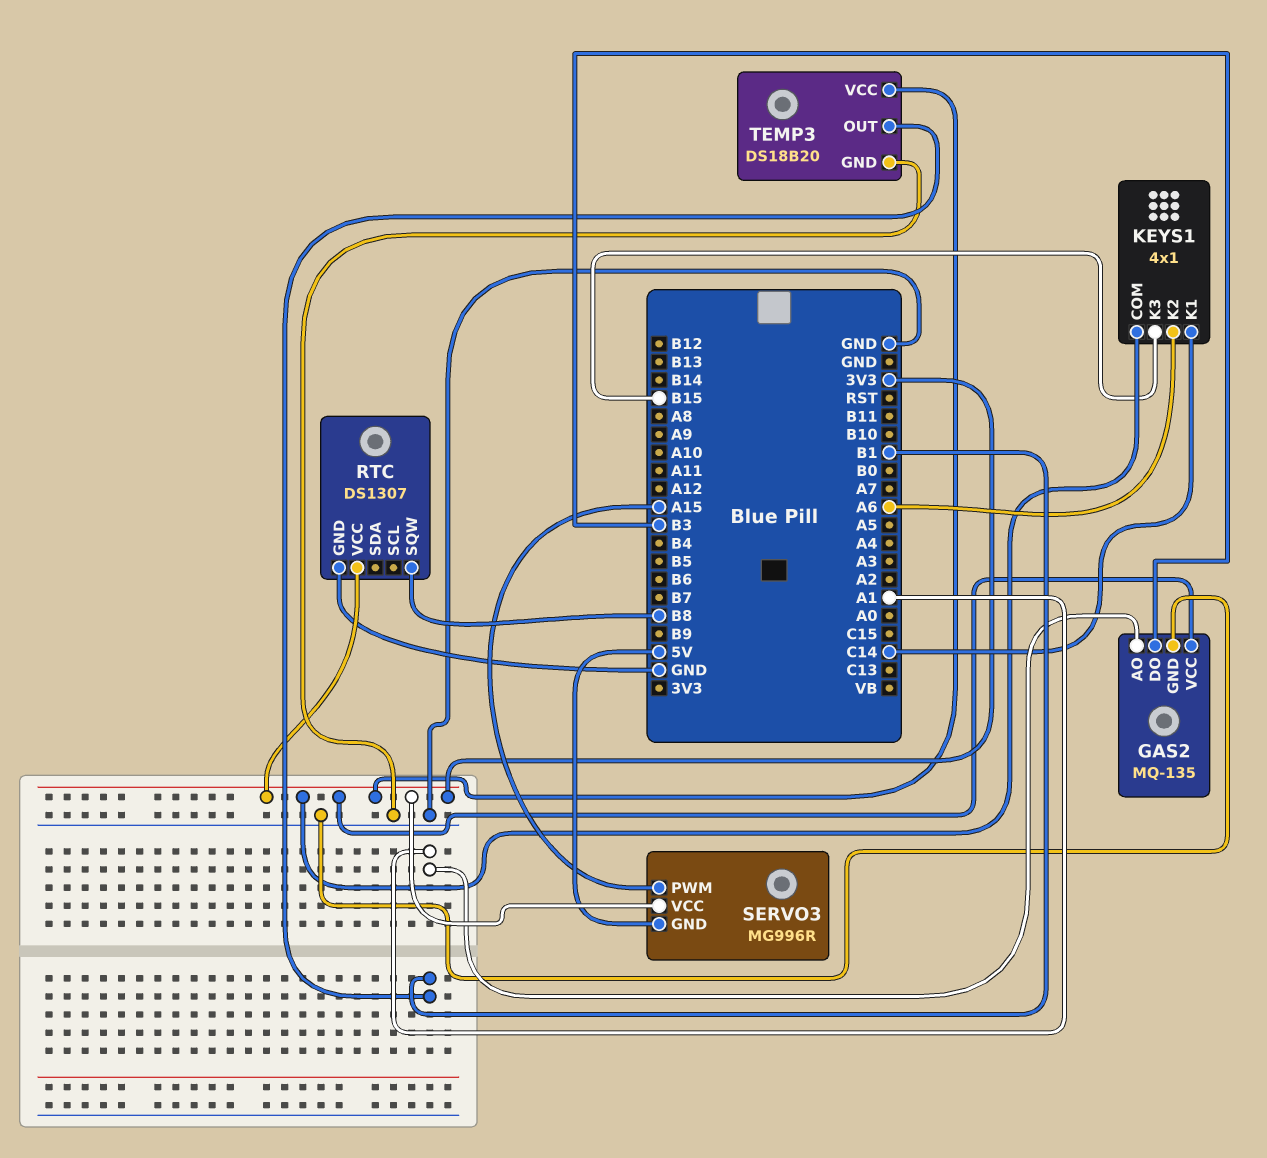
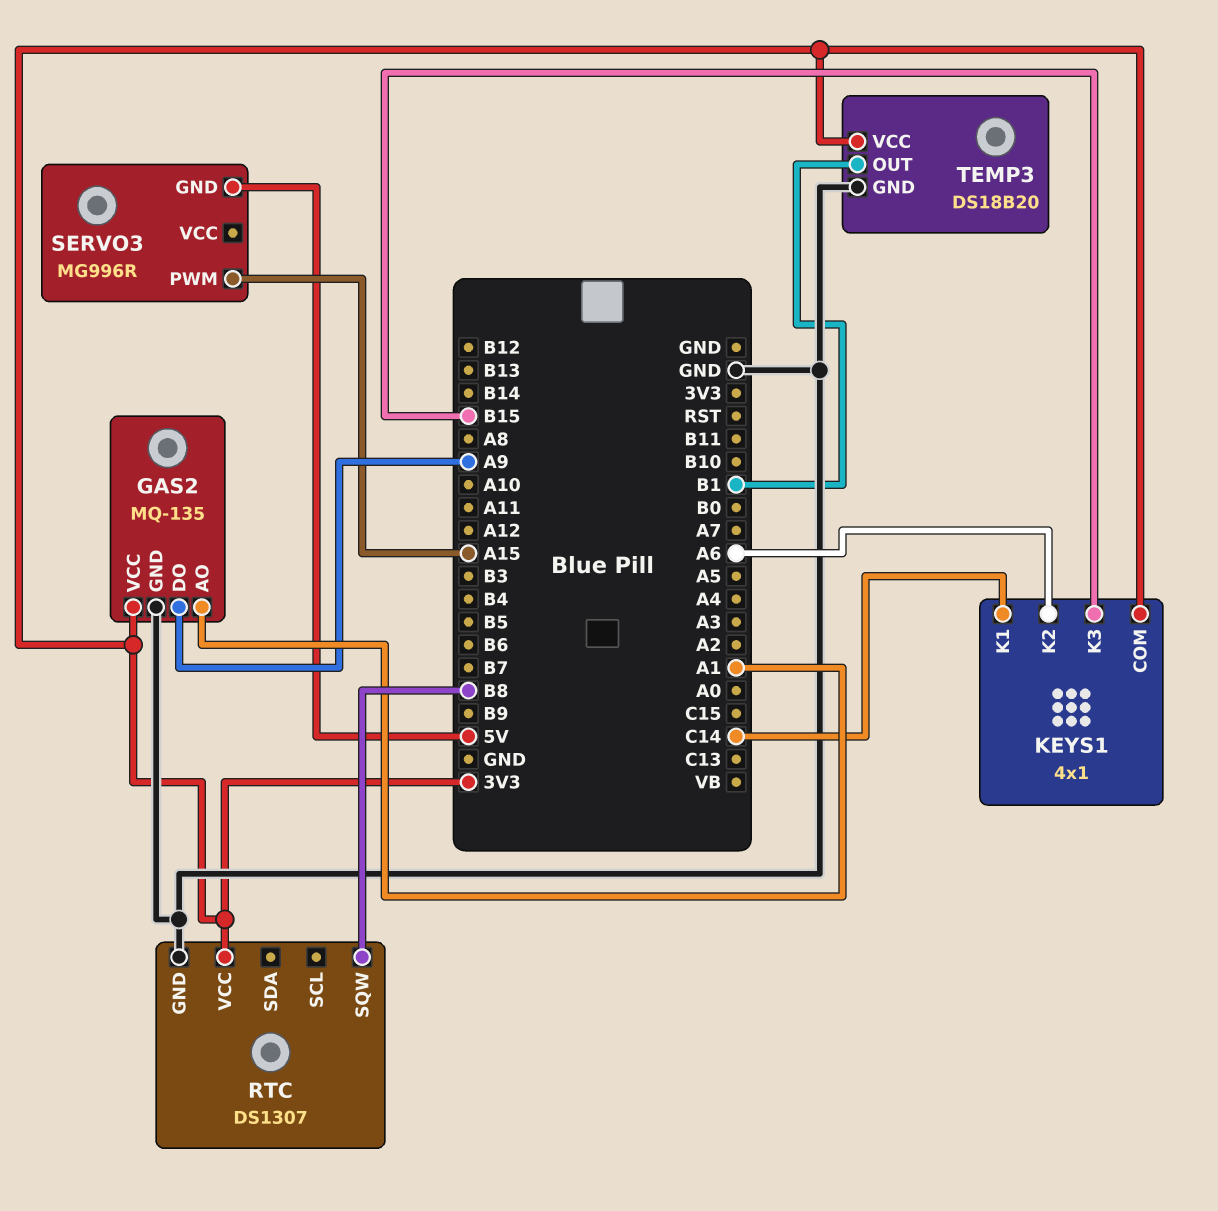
GAS2 pin DO: B3 -> A9
SERVO3 pin VCC: 3V3 -> none

